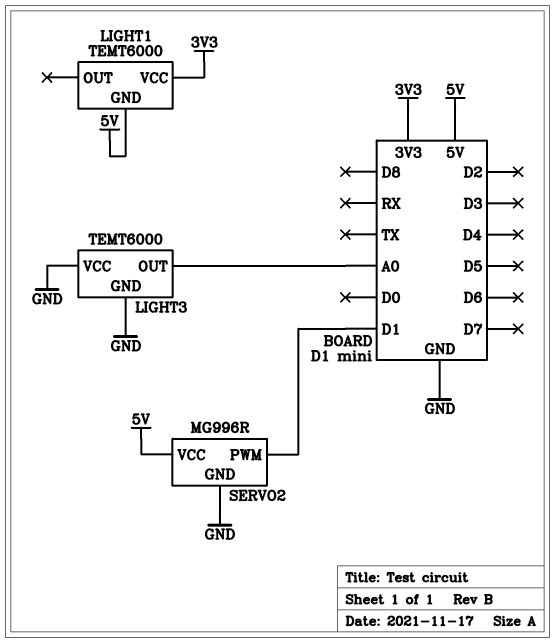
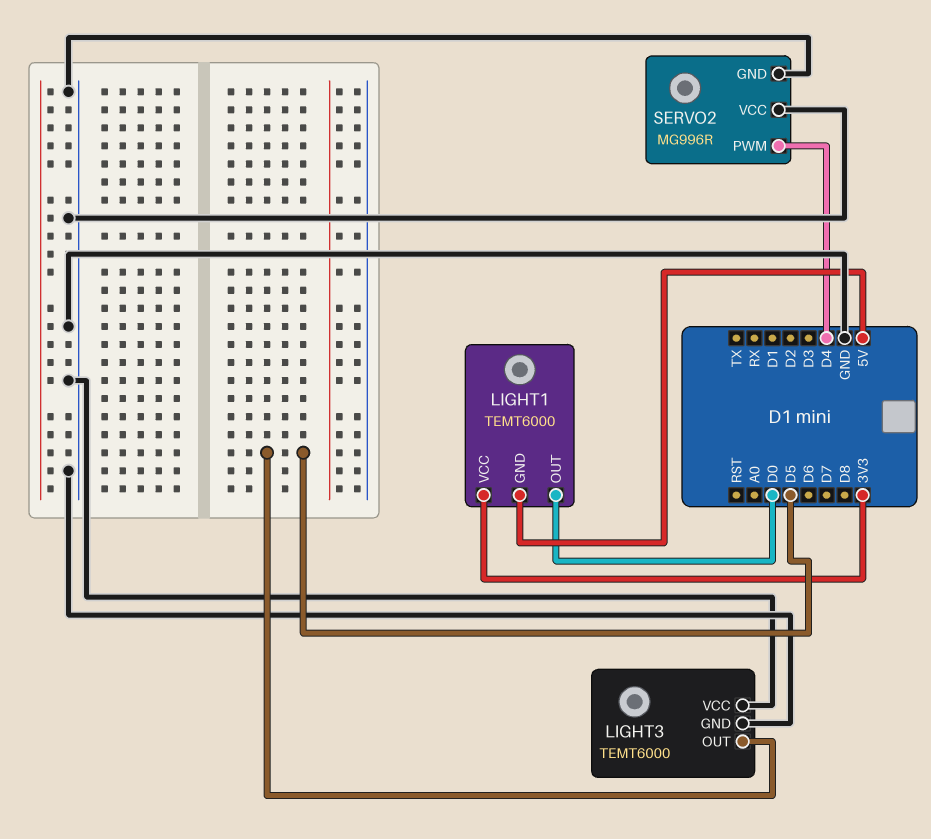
LIGHT1 pin OUT: none -> D0
LIGHT3 pin OUT: A0 -> D5
SERVO2 pin PWM: D1 -> D4
SERVO2 pin VCC: 5V -> GND

